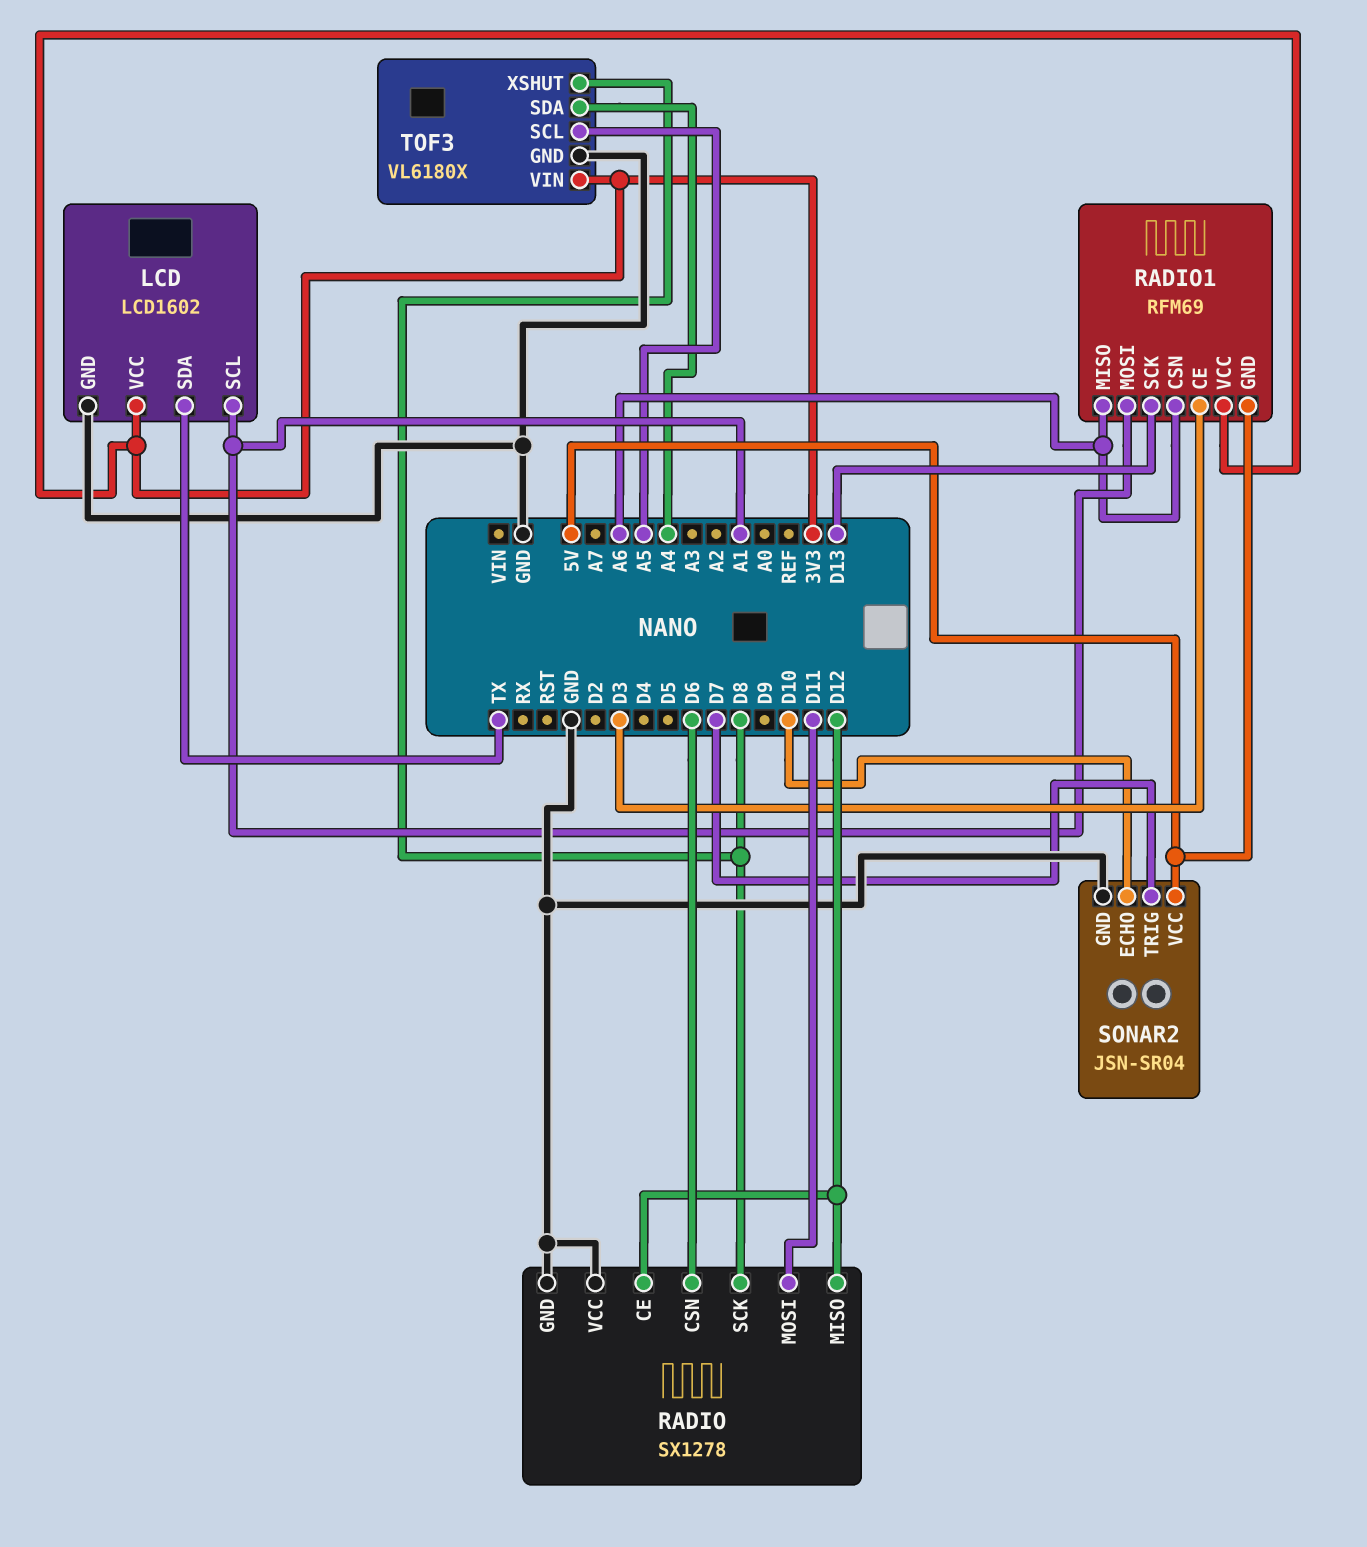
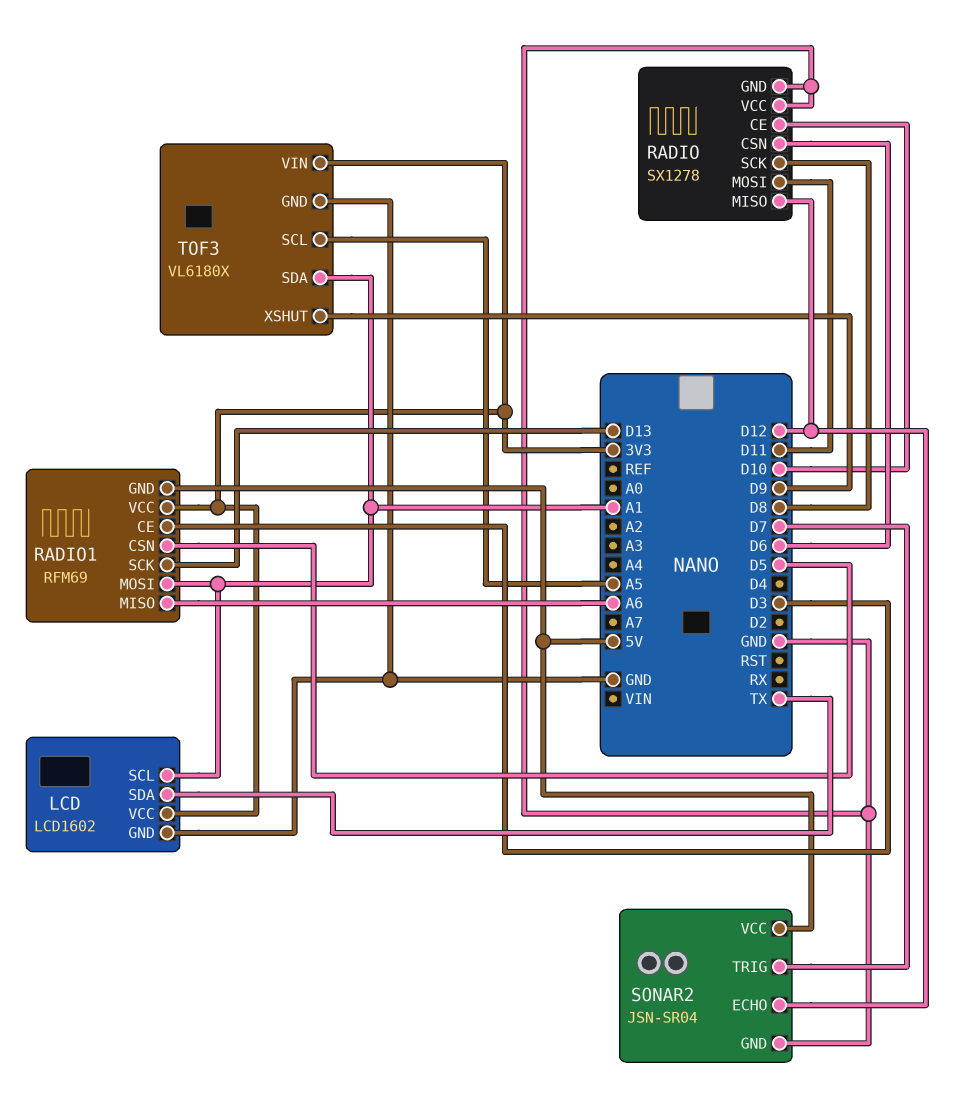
RADIO pin CE: D12 -> D10
RADIO1 pin CSN: A6 -> D5
SONAR2 pin ECHO: D10 -> D12
TOF3 pin SDA: A4 -> A1
TOF3 pin XSHUT: D8 -> D9

